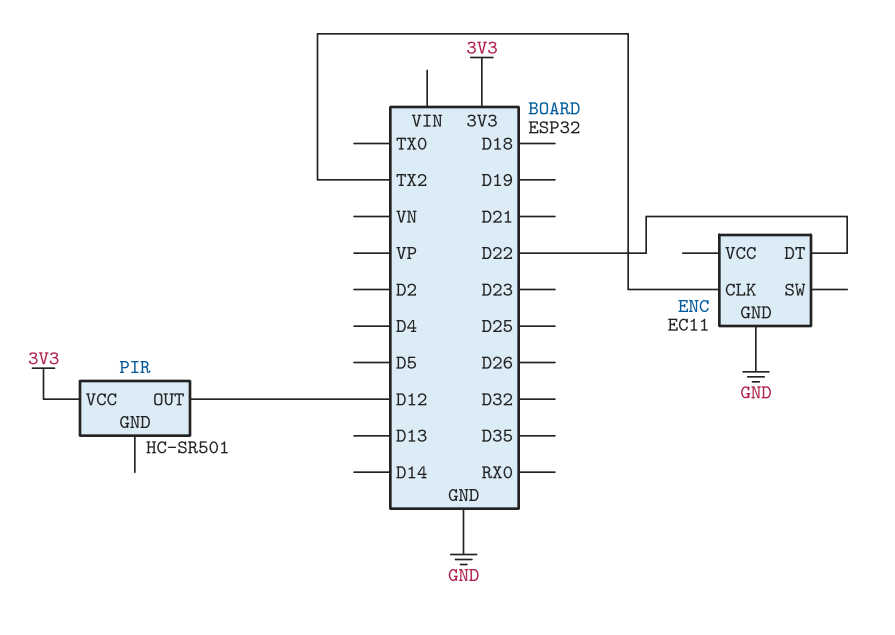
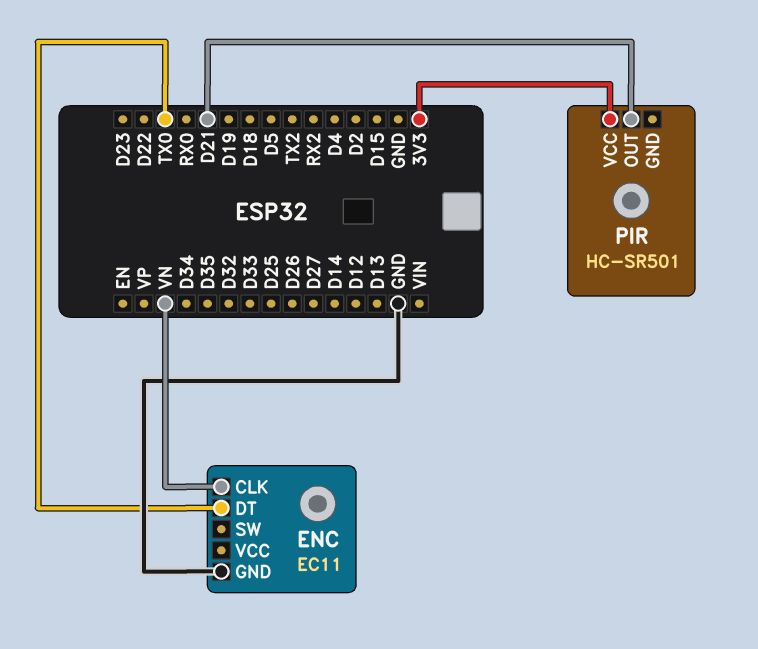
ENC pin CLK: TX2 -> VN
ENC pin DT: D22 -> TX0
PIR pin OUT: D12 -> D21

